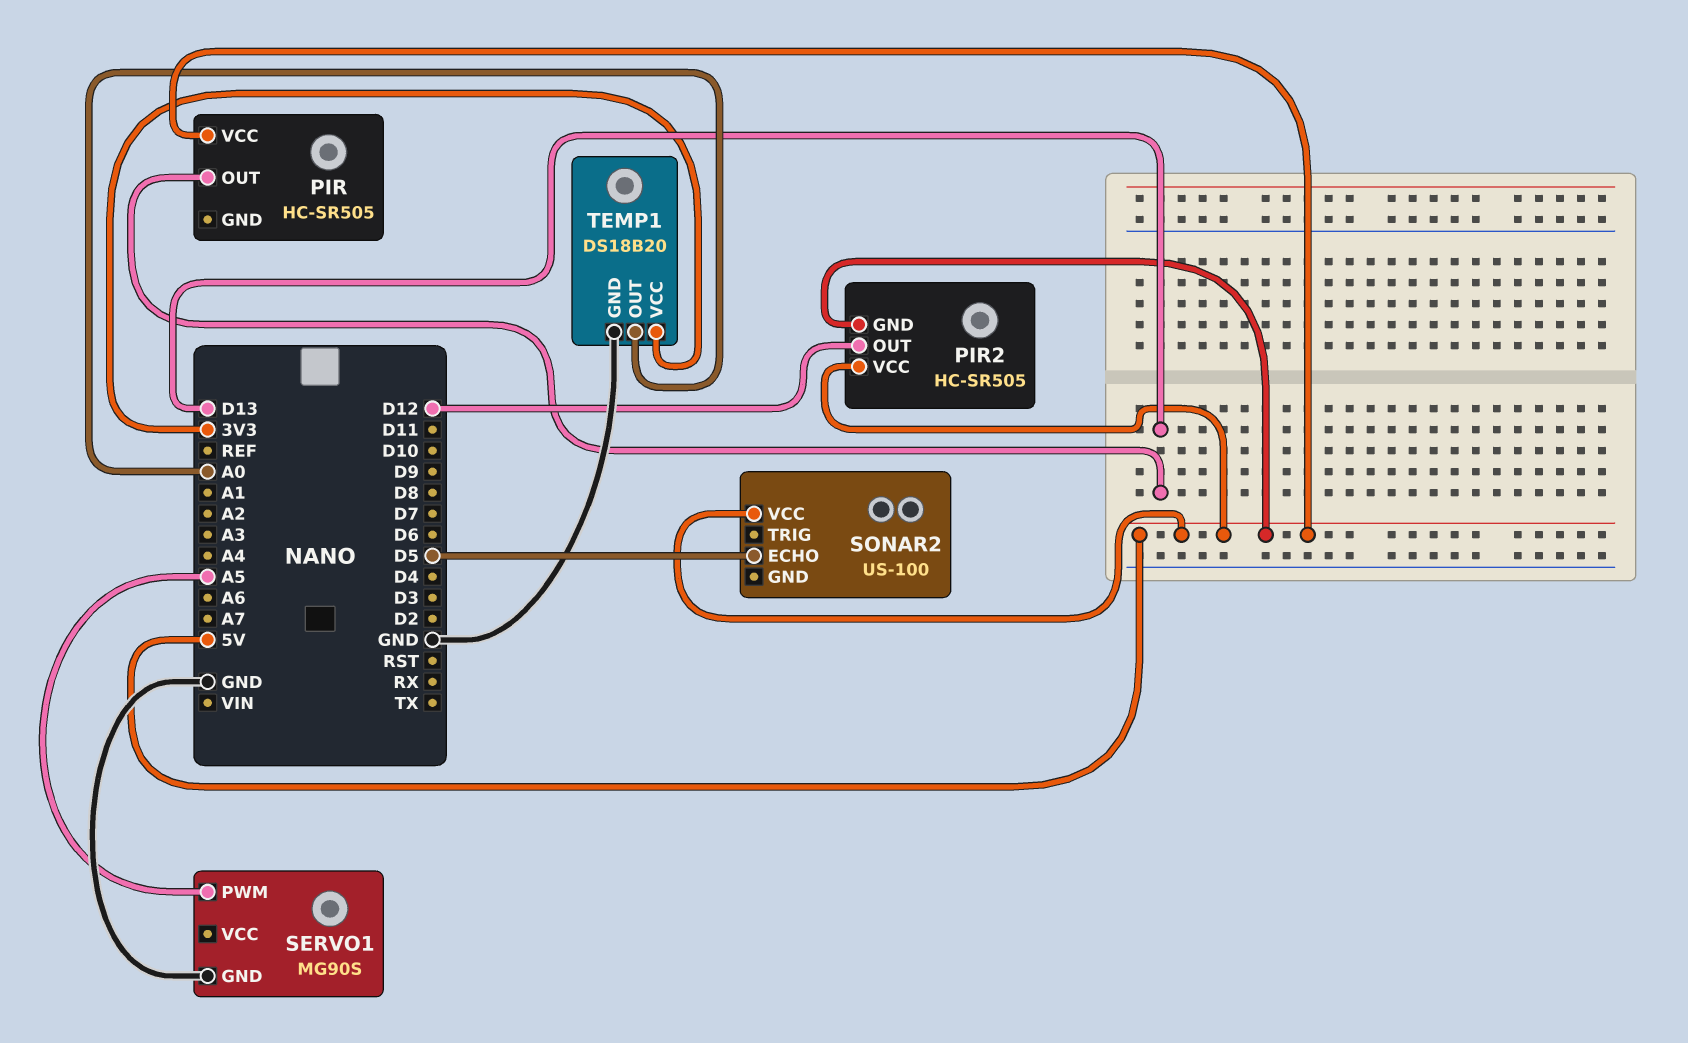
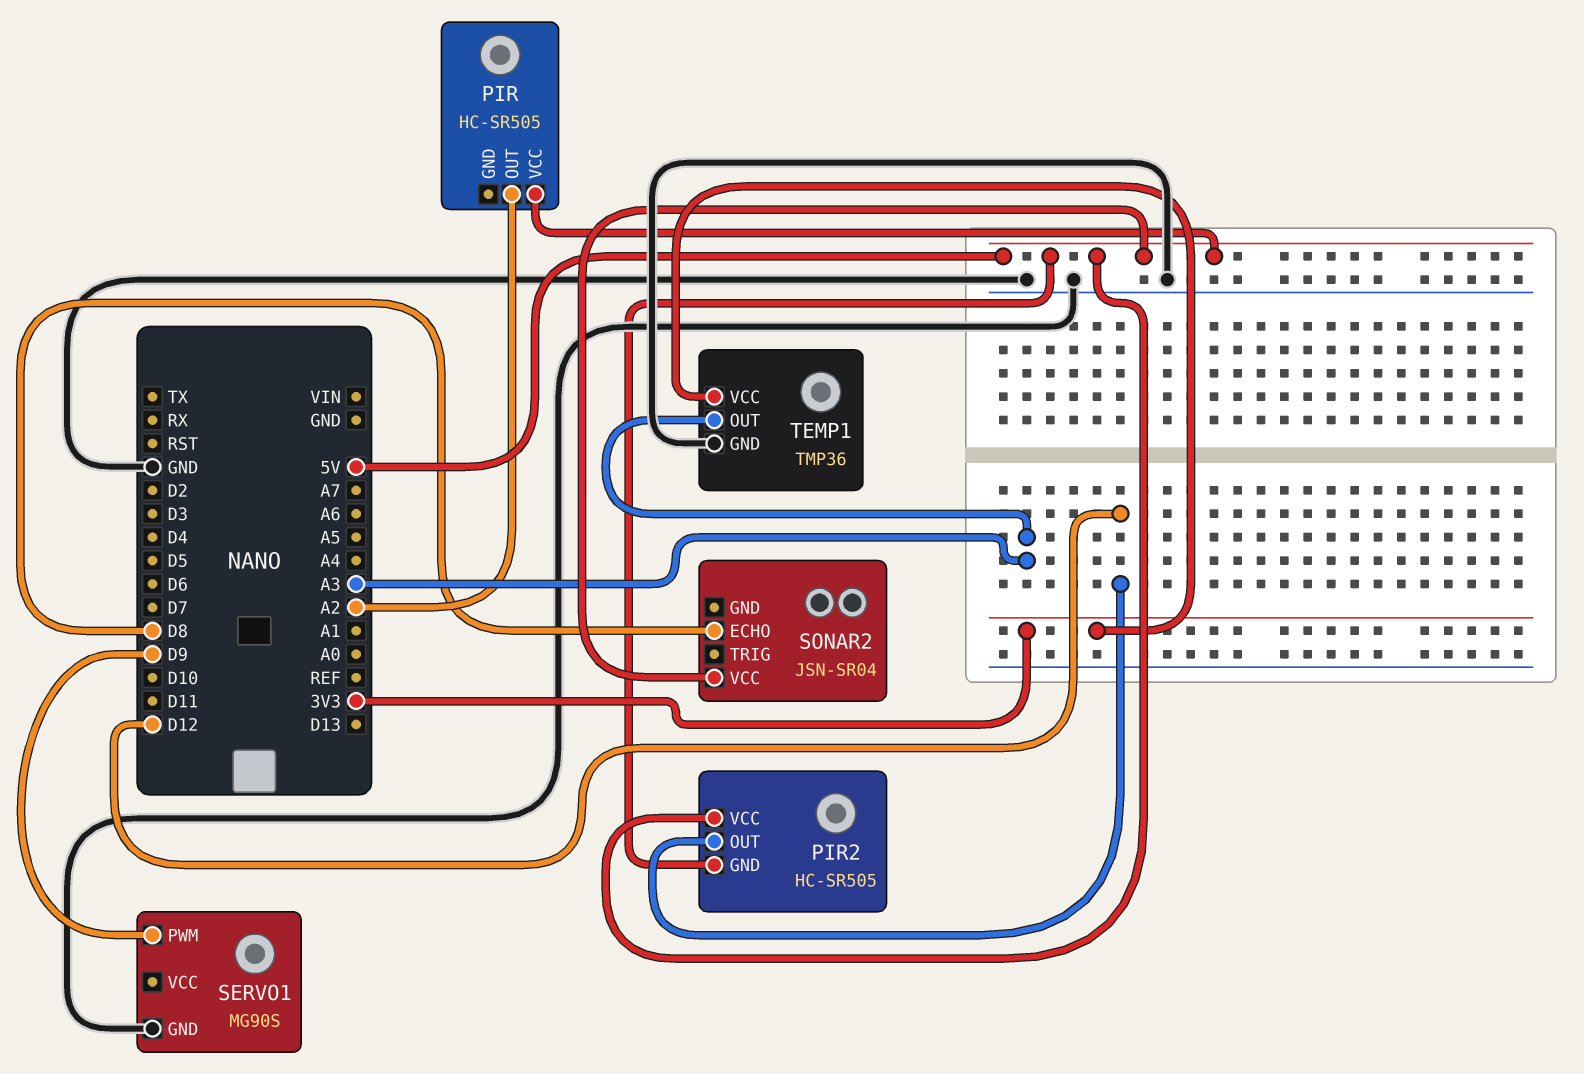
PIR pin OUT: D13 -> A2
SERVO1 pin PWM: A5 -> D9
SONAR2: US-100 -> JSN-SR04
SONAR2 pin ECHO: D5 -> D8
TEMP1: DS18B20 -> TMP36
TEMP1 pin OUT: A0 -> A3

